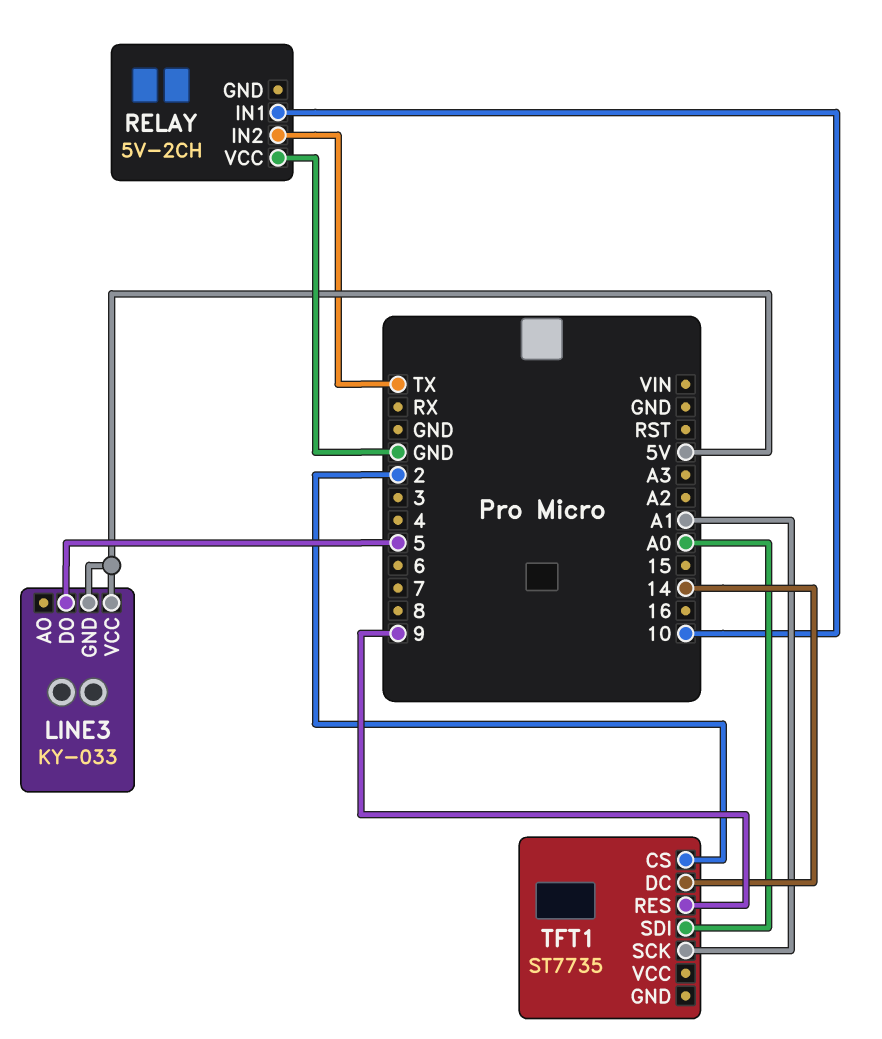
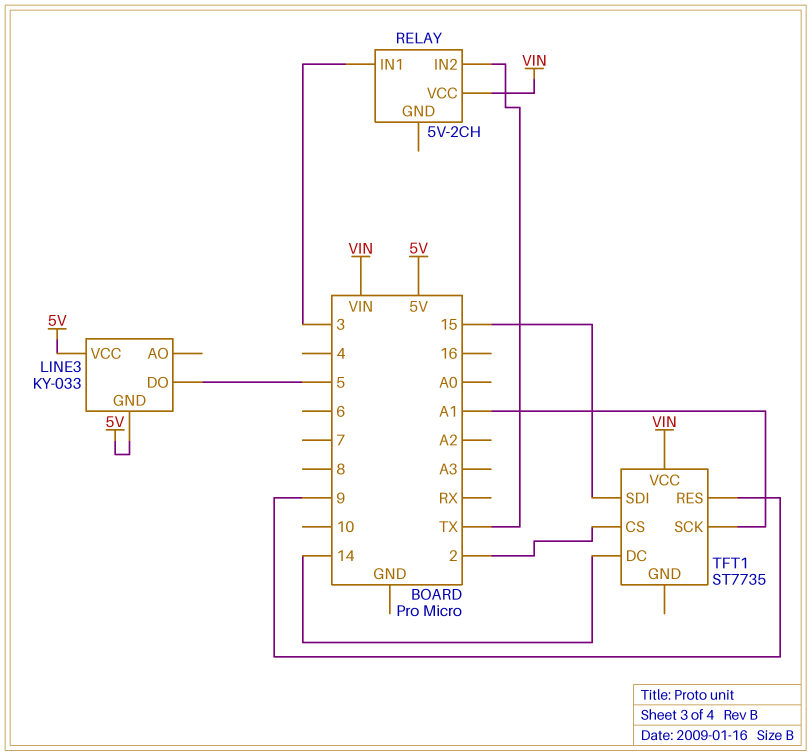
RELAY pin IN1: 10 -> 3
RELAY pin VCC: GND -> VIN
TFT1 pin SDI: A0 -> 15
TFT1 pin VCC: none -> VIN

